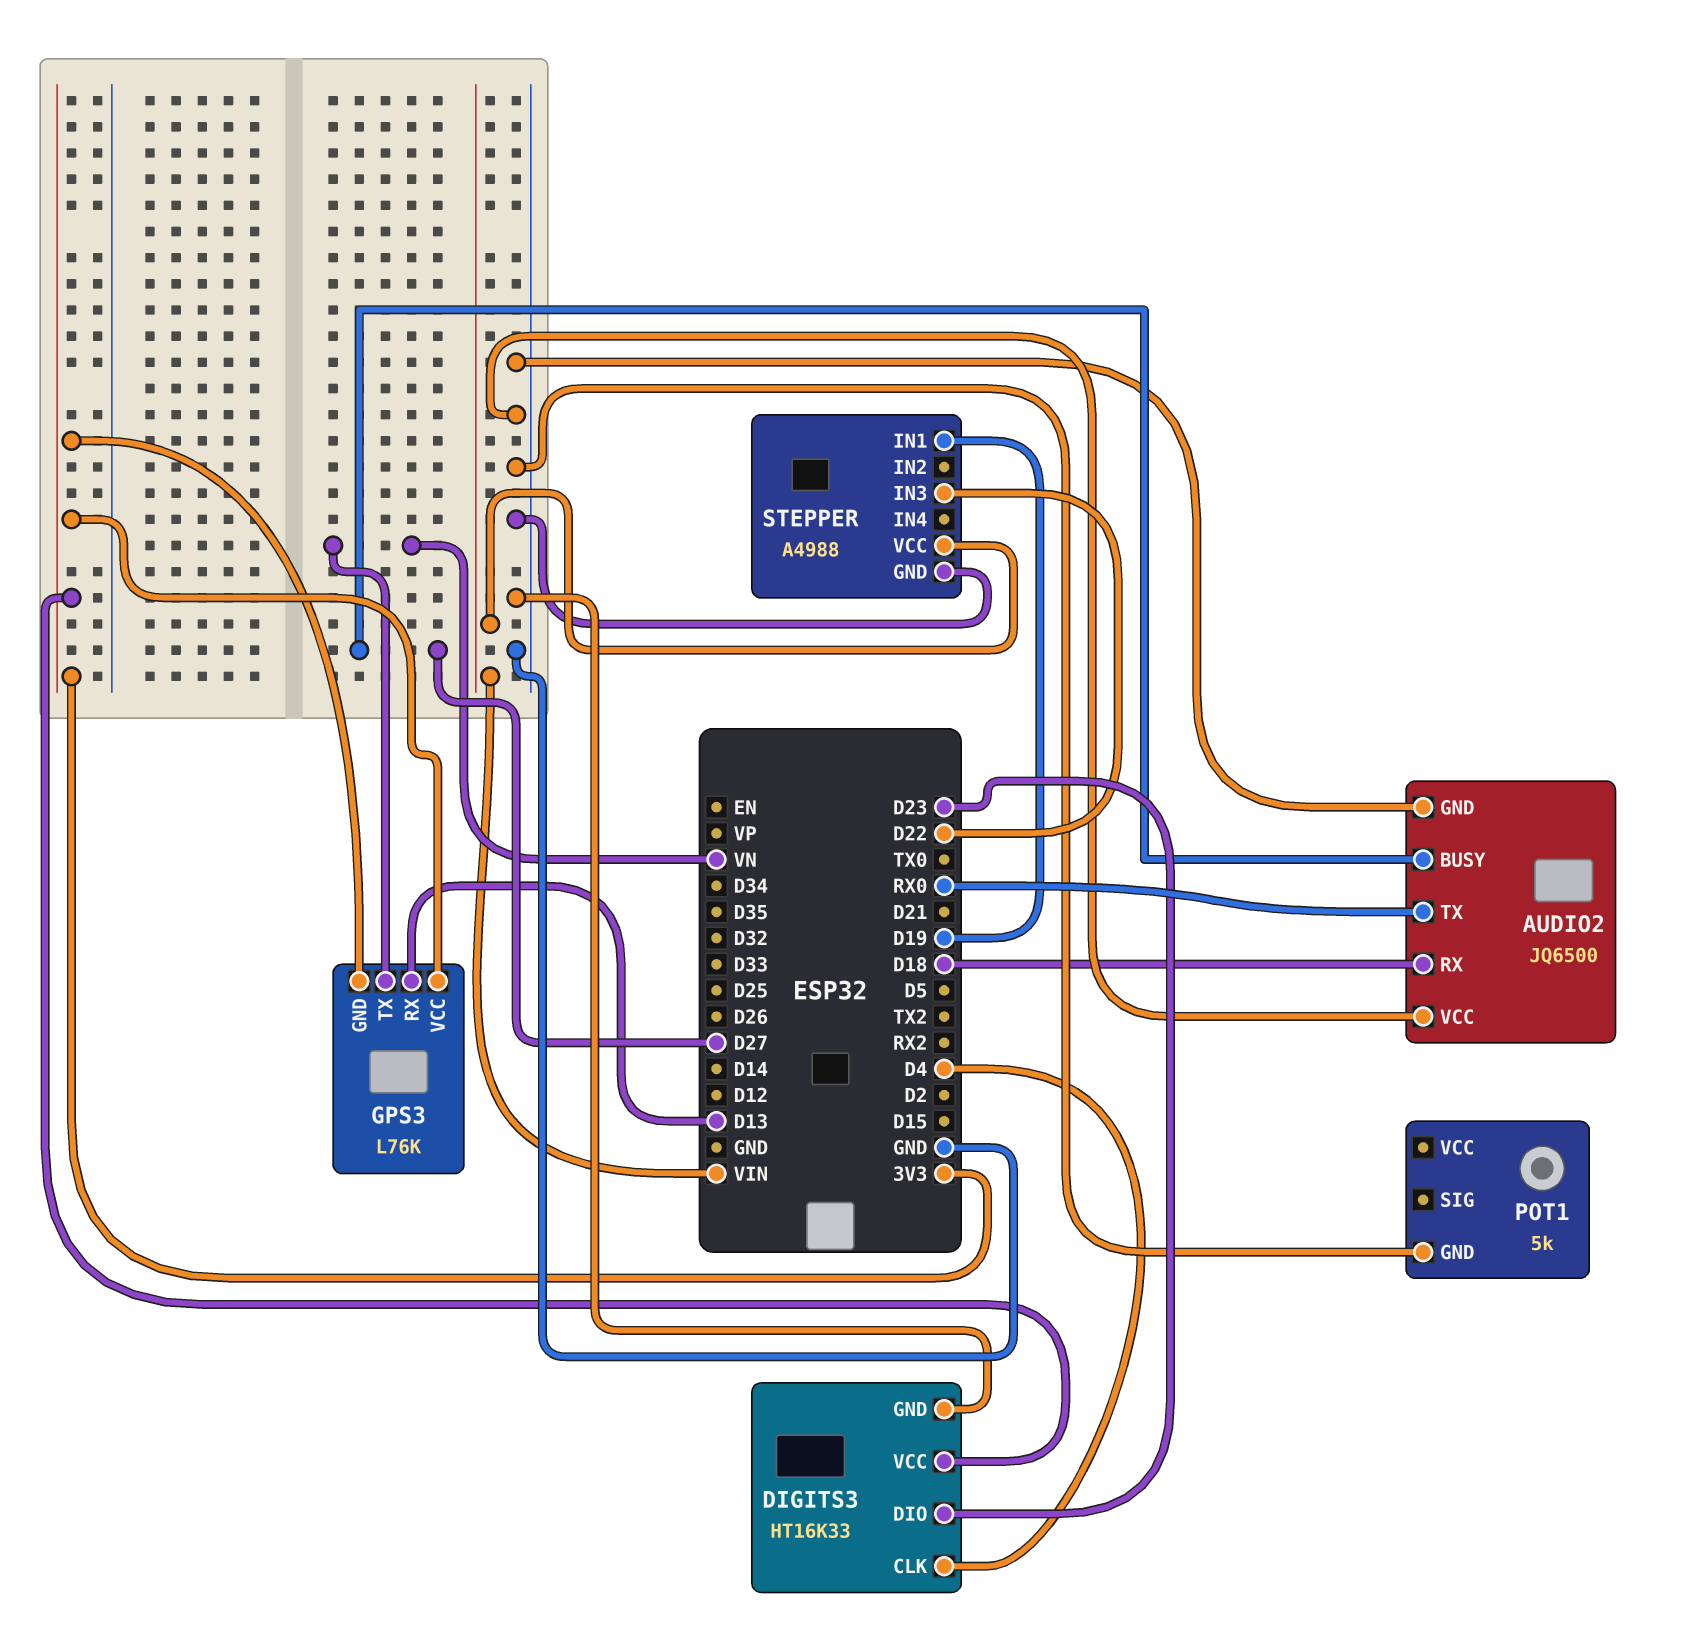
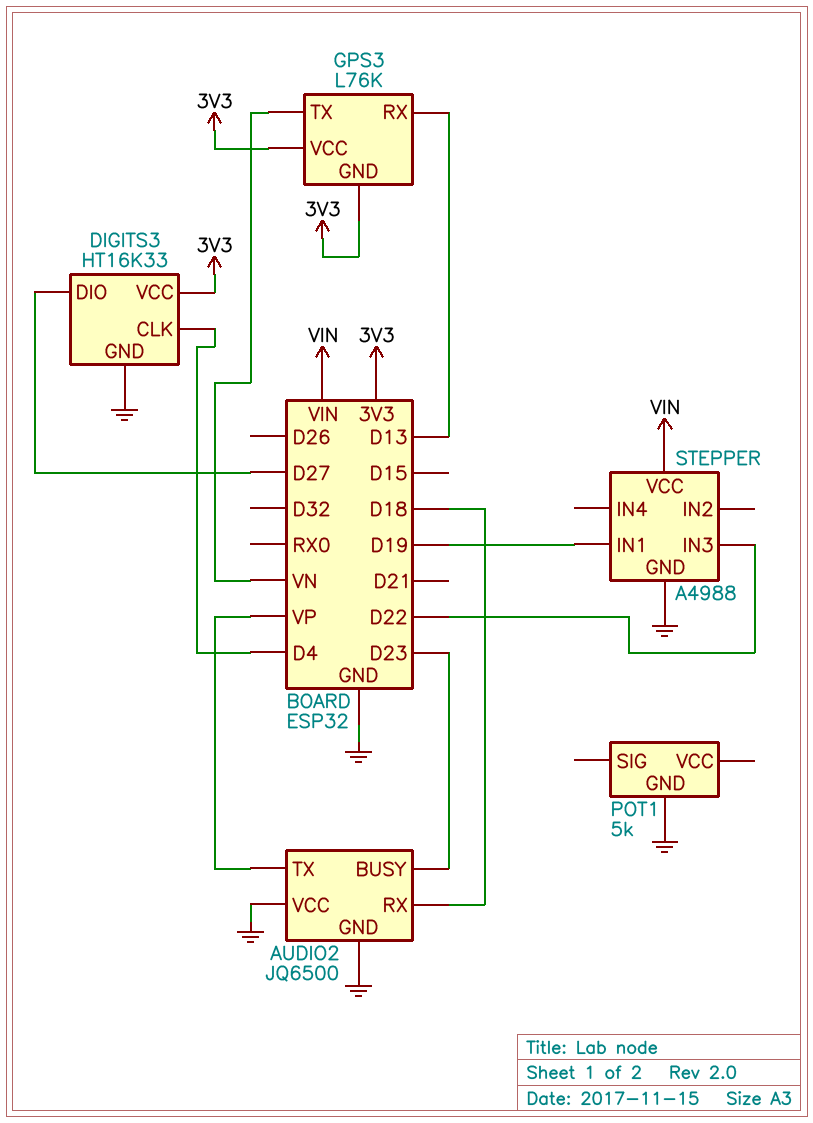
AUDIO2 pin BUSY: D27 -> D23
AUDIO2 pin TX: RX0 -> VP
DIGITS3 pin DIO: D23 -> D27

